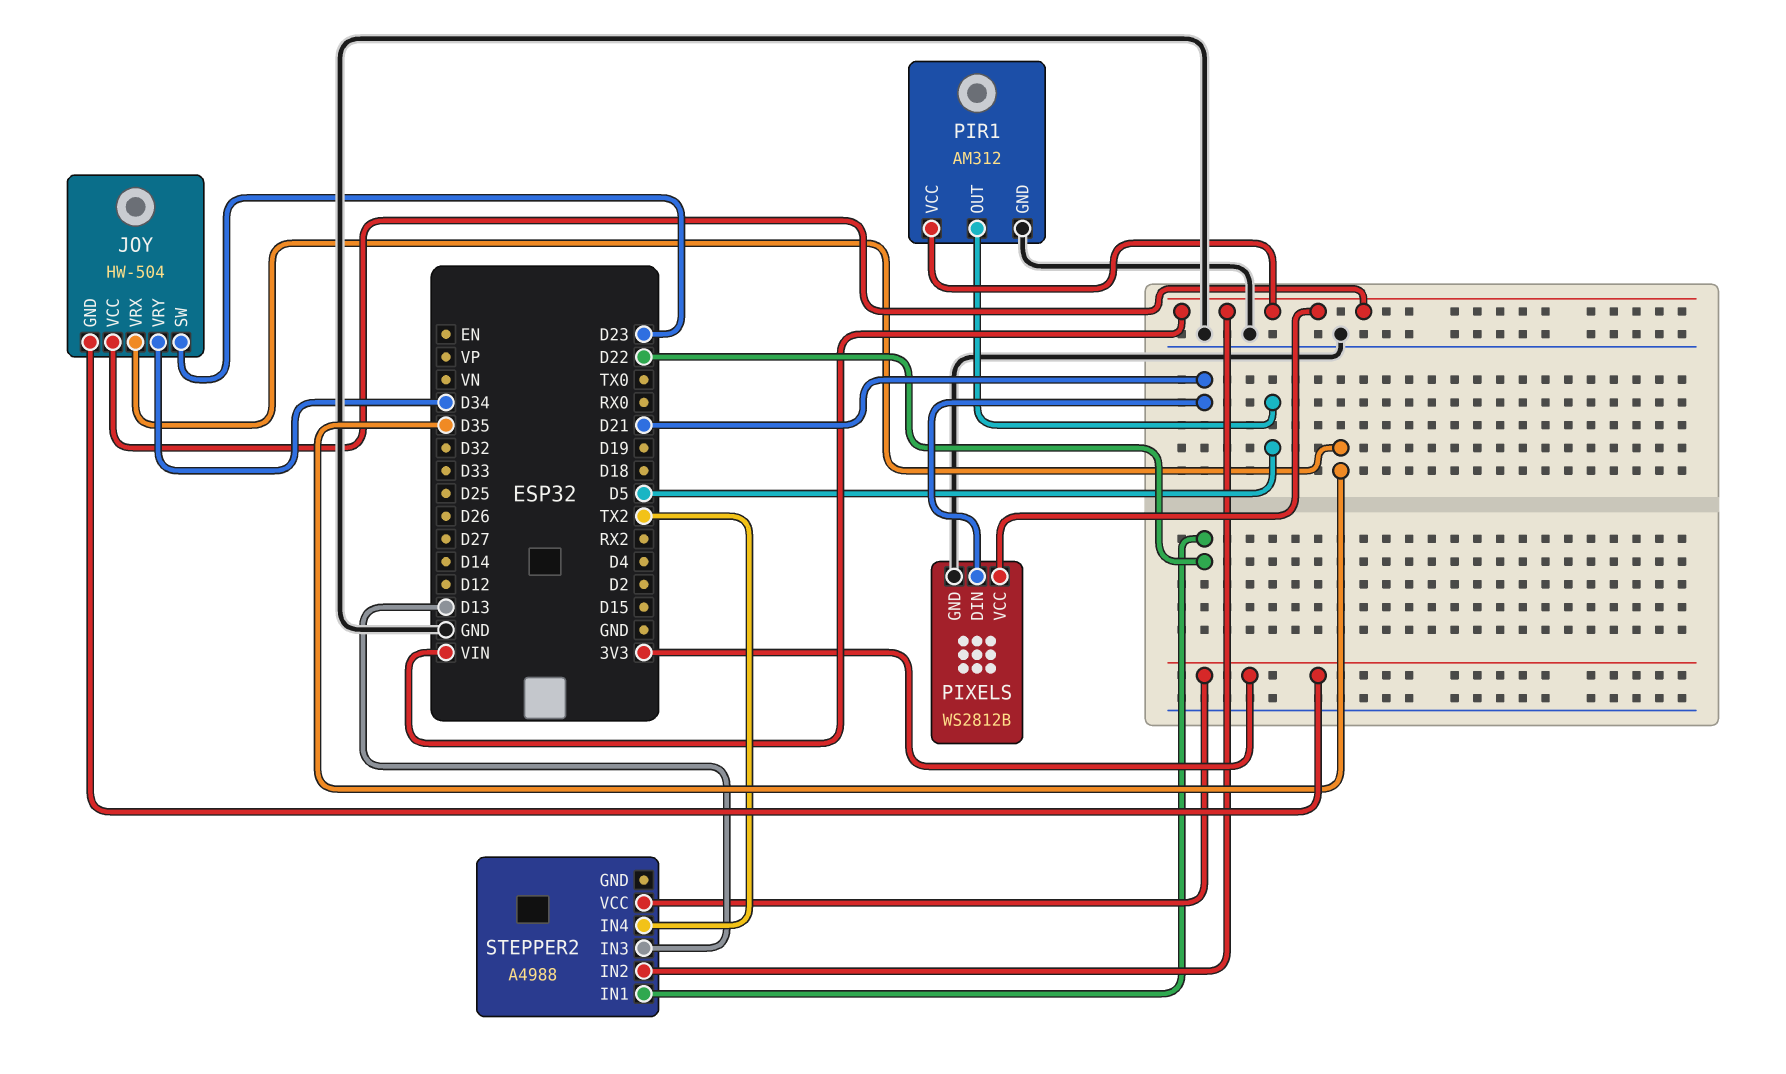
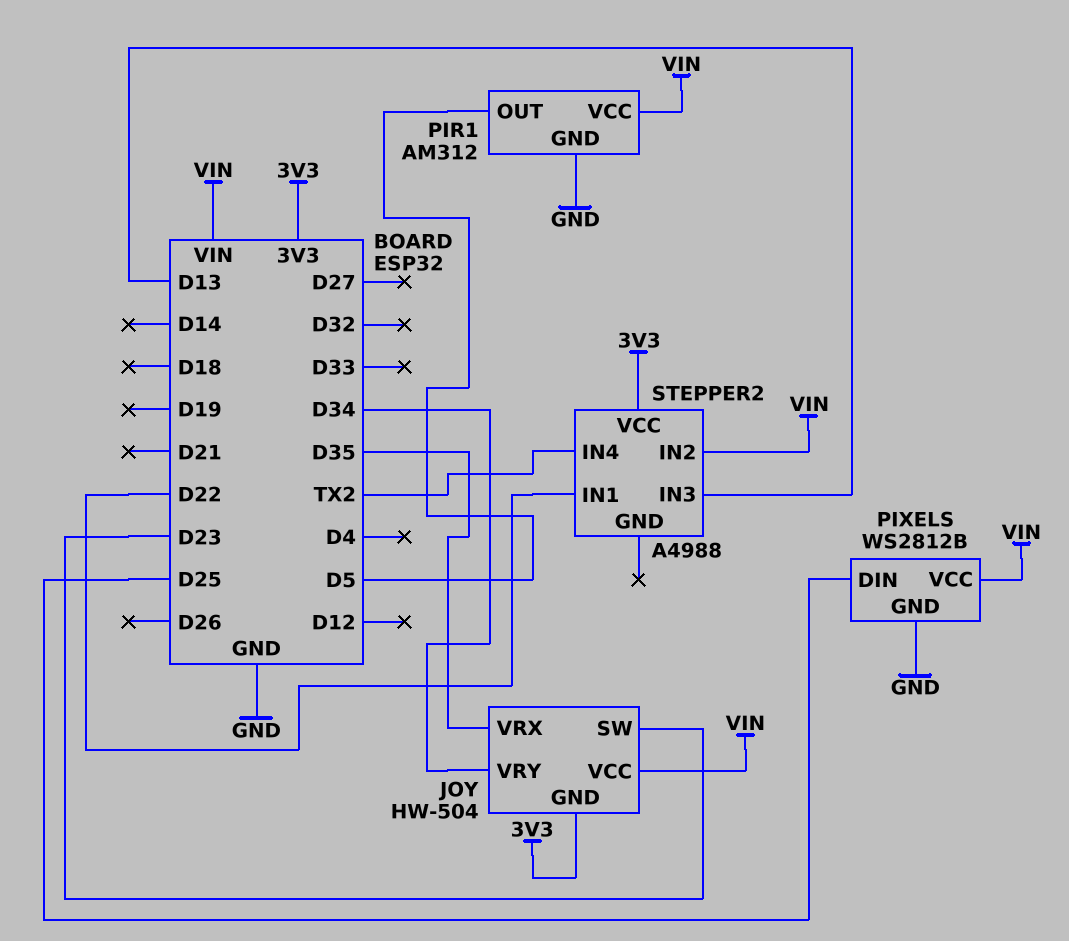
PIXELS pin DIN: D21 -> D25

